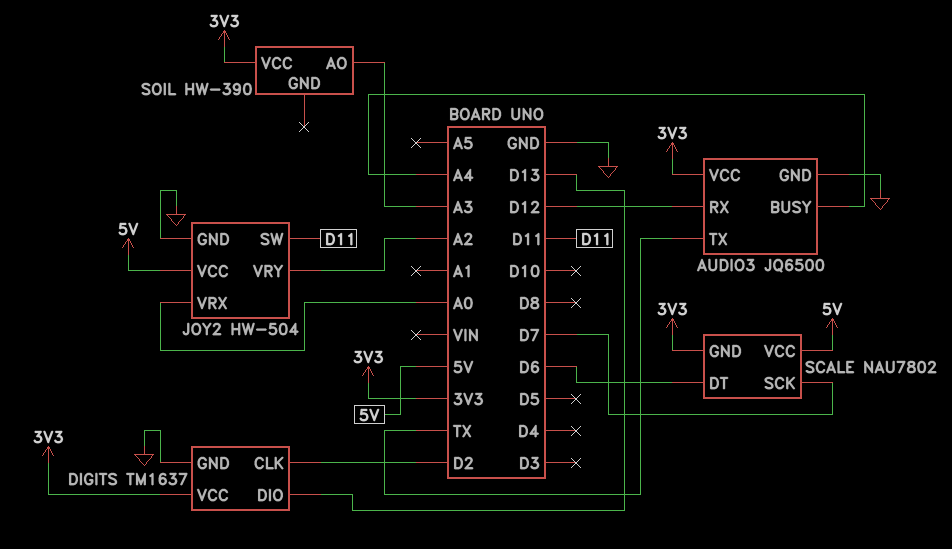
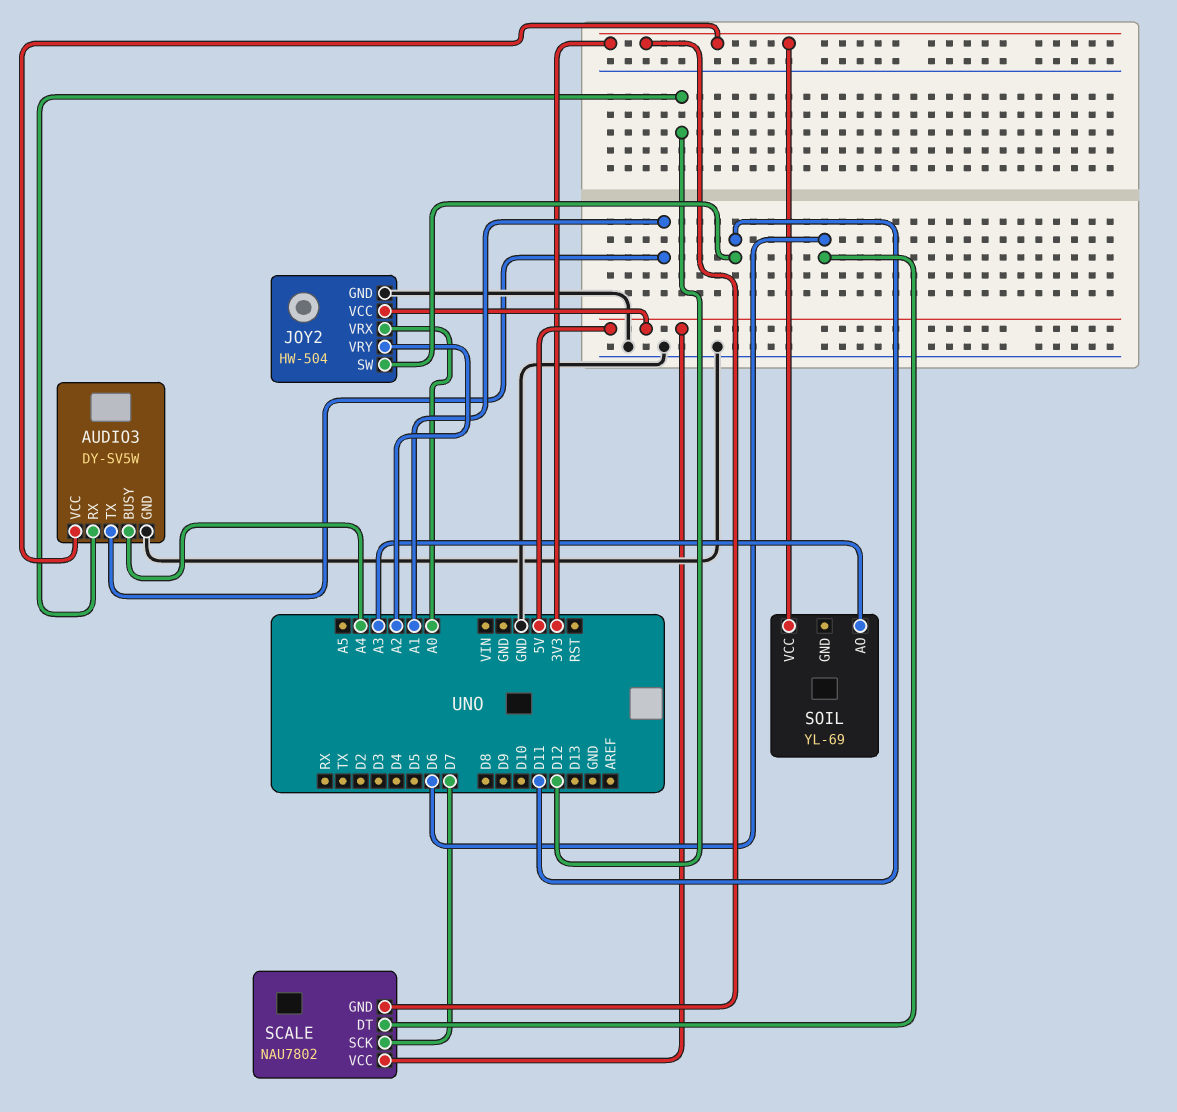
AUDIO3: JQ6500 -> DY-SV5W
AUDIO3 pin TX: TX -> A1
DIGITS: TM1637 -> none
DIGITS pin CLK: D2 -> none
DIGITS pin DIO: D13 -> none
DIGITS pin GND: GND -> none
DIGITS pin VCC: 3V3 -> none
SOIL: HW-390 -> YL-69

